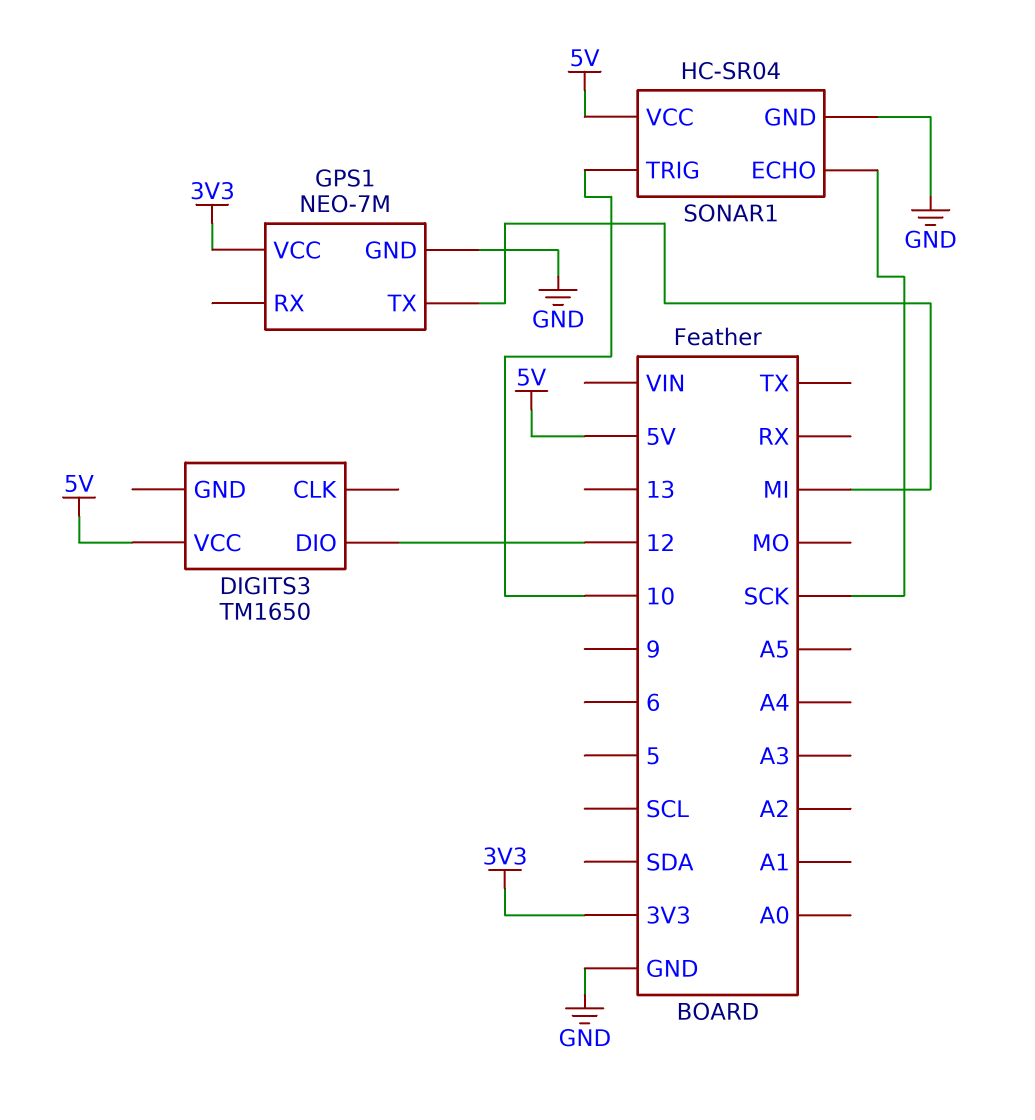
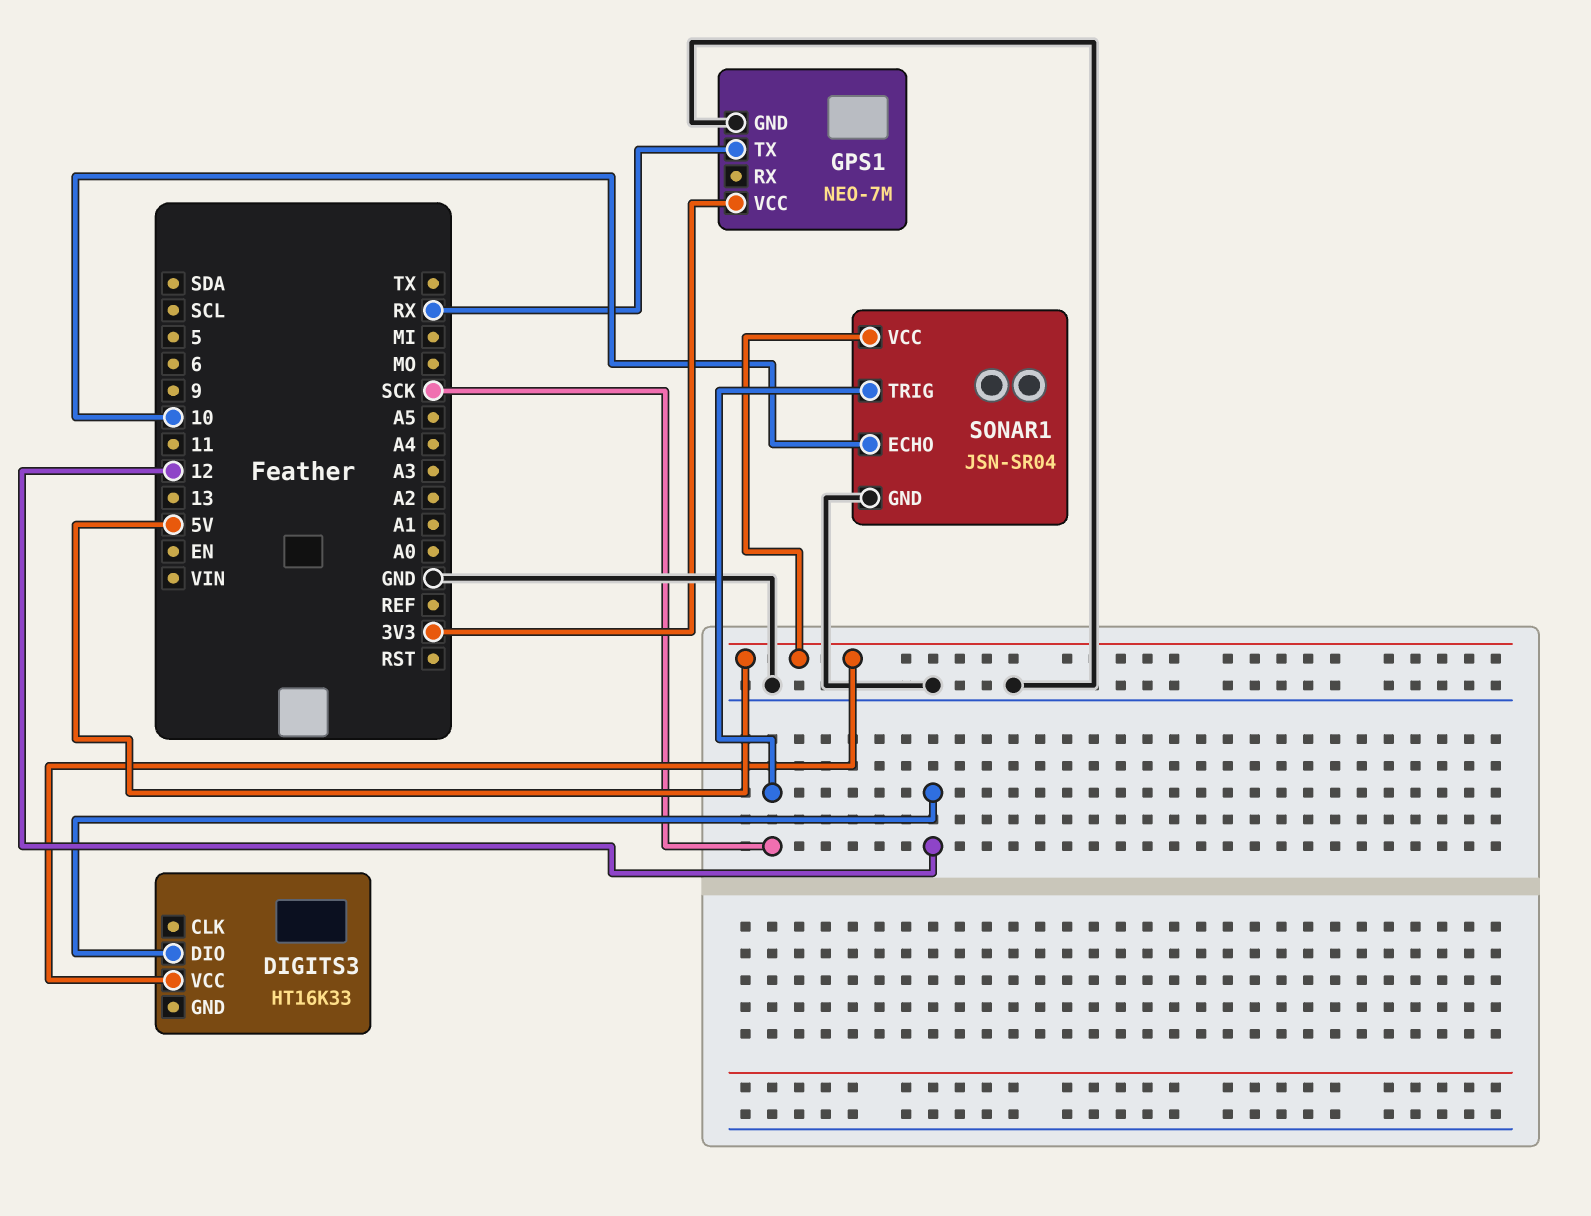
DIGITS3: TM1650 -> HT16K33
GPS1 pin TX: MI -> RX
SONAR1: HC-SR04 -> JSN-SR04
SONAR1 pin ECHO: SCK -> 10
SONAR1 pin TRIG: 10 -> SCK

